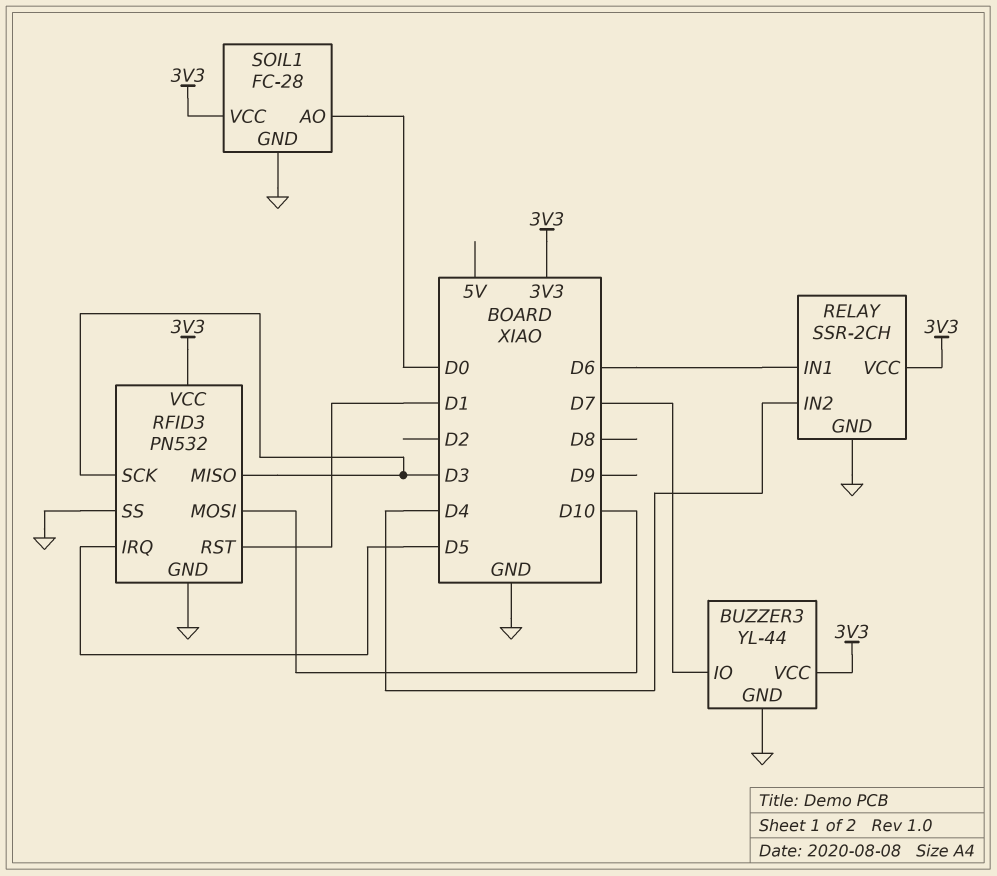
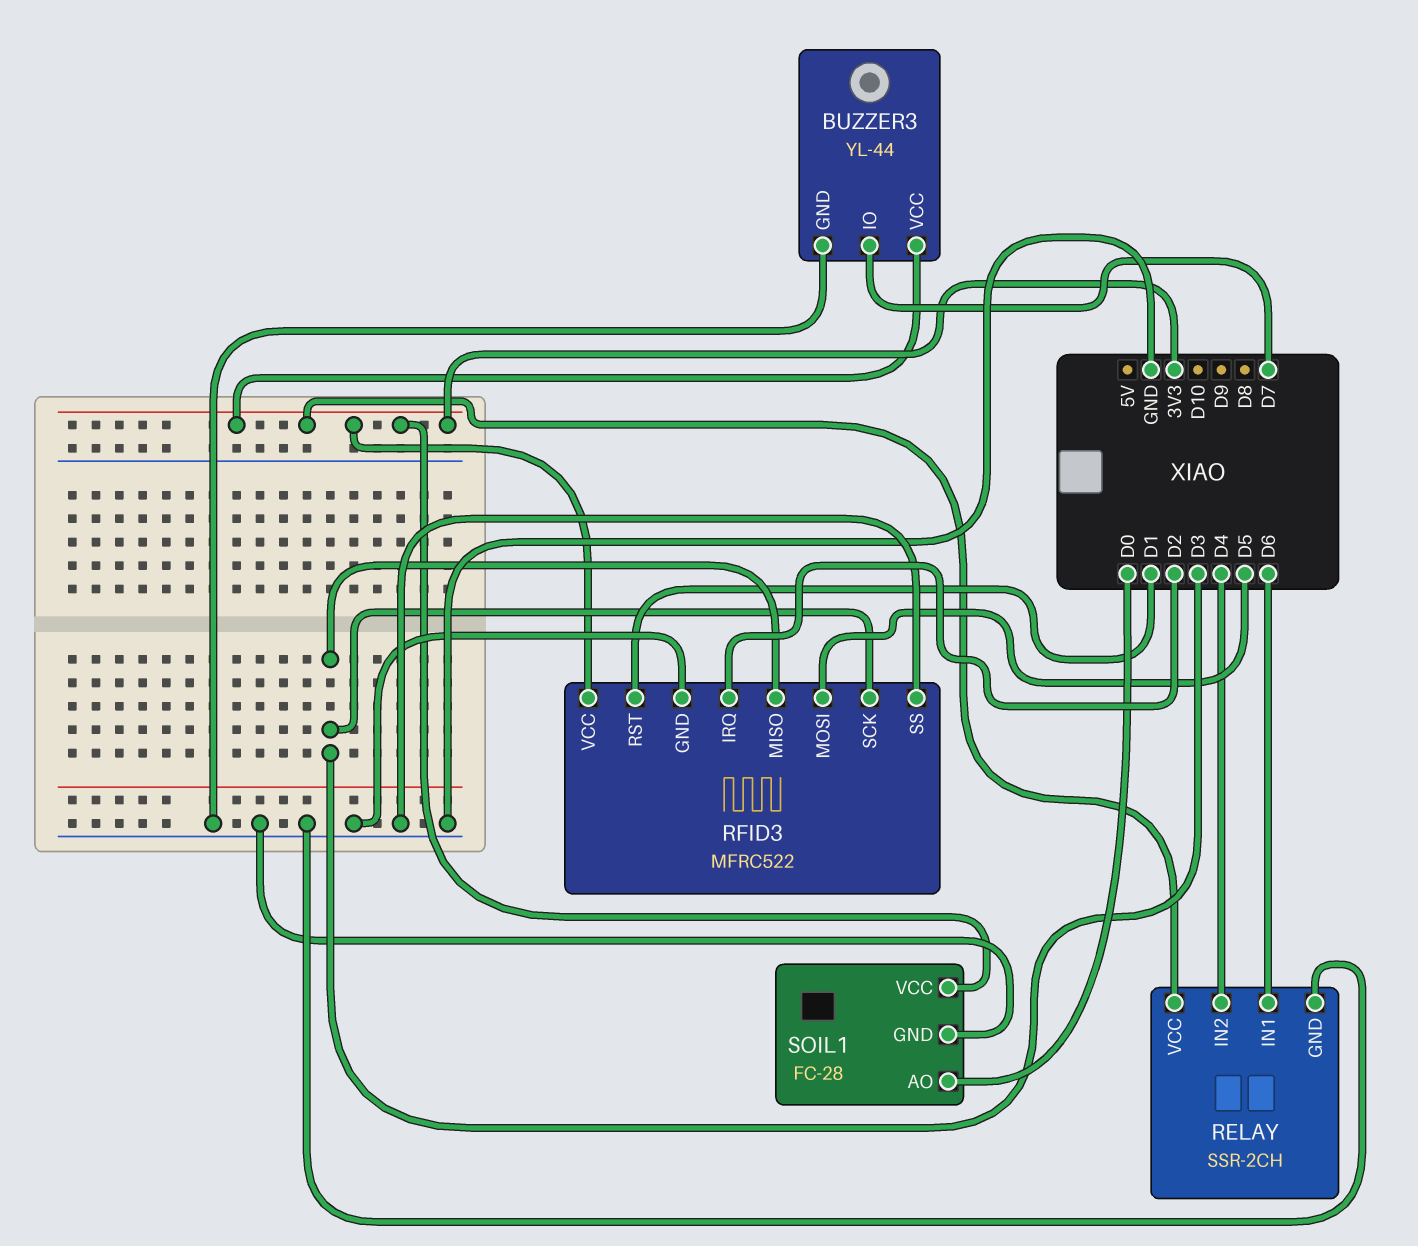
RFID3: PN532 -> MFRC522
RFID3 pin IRQ: D5 -> D2
RFID3 pin MOSI: D10 -> D5

